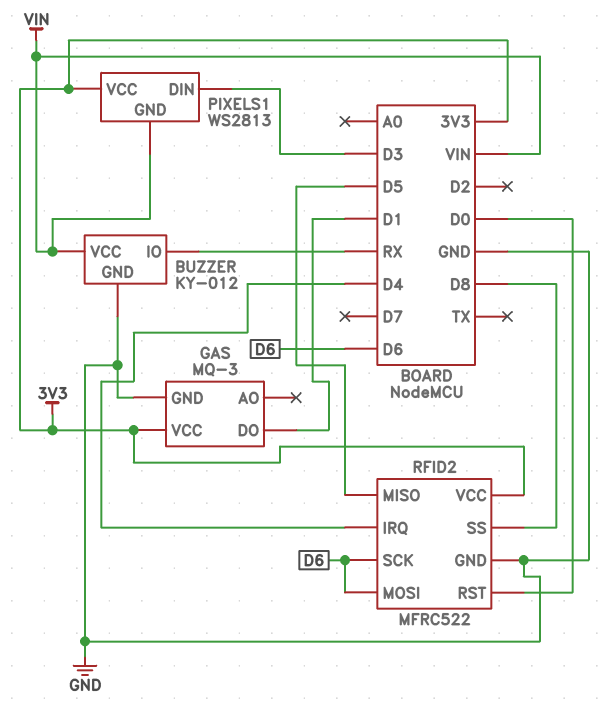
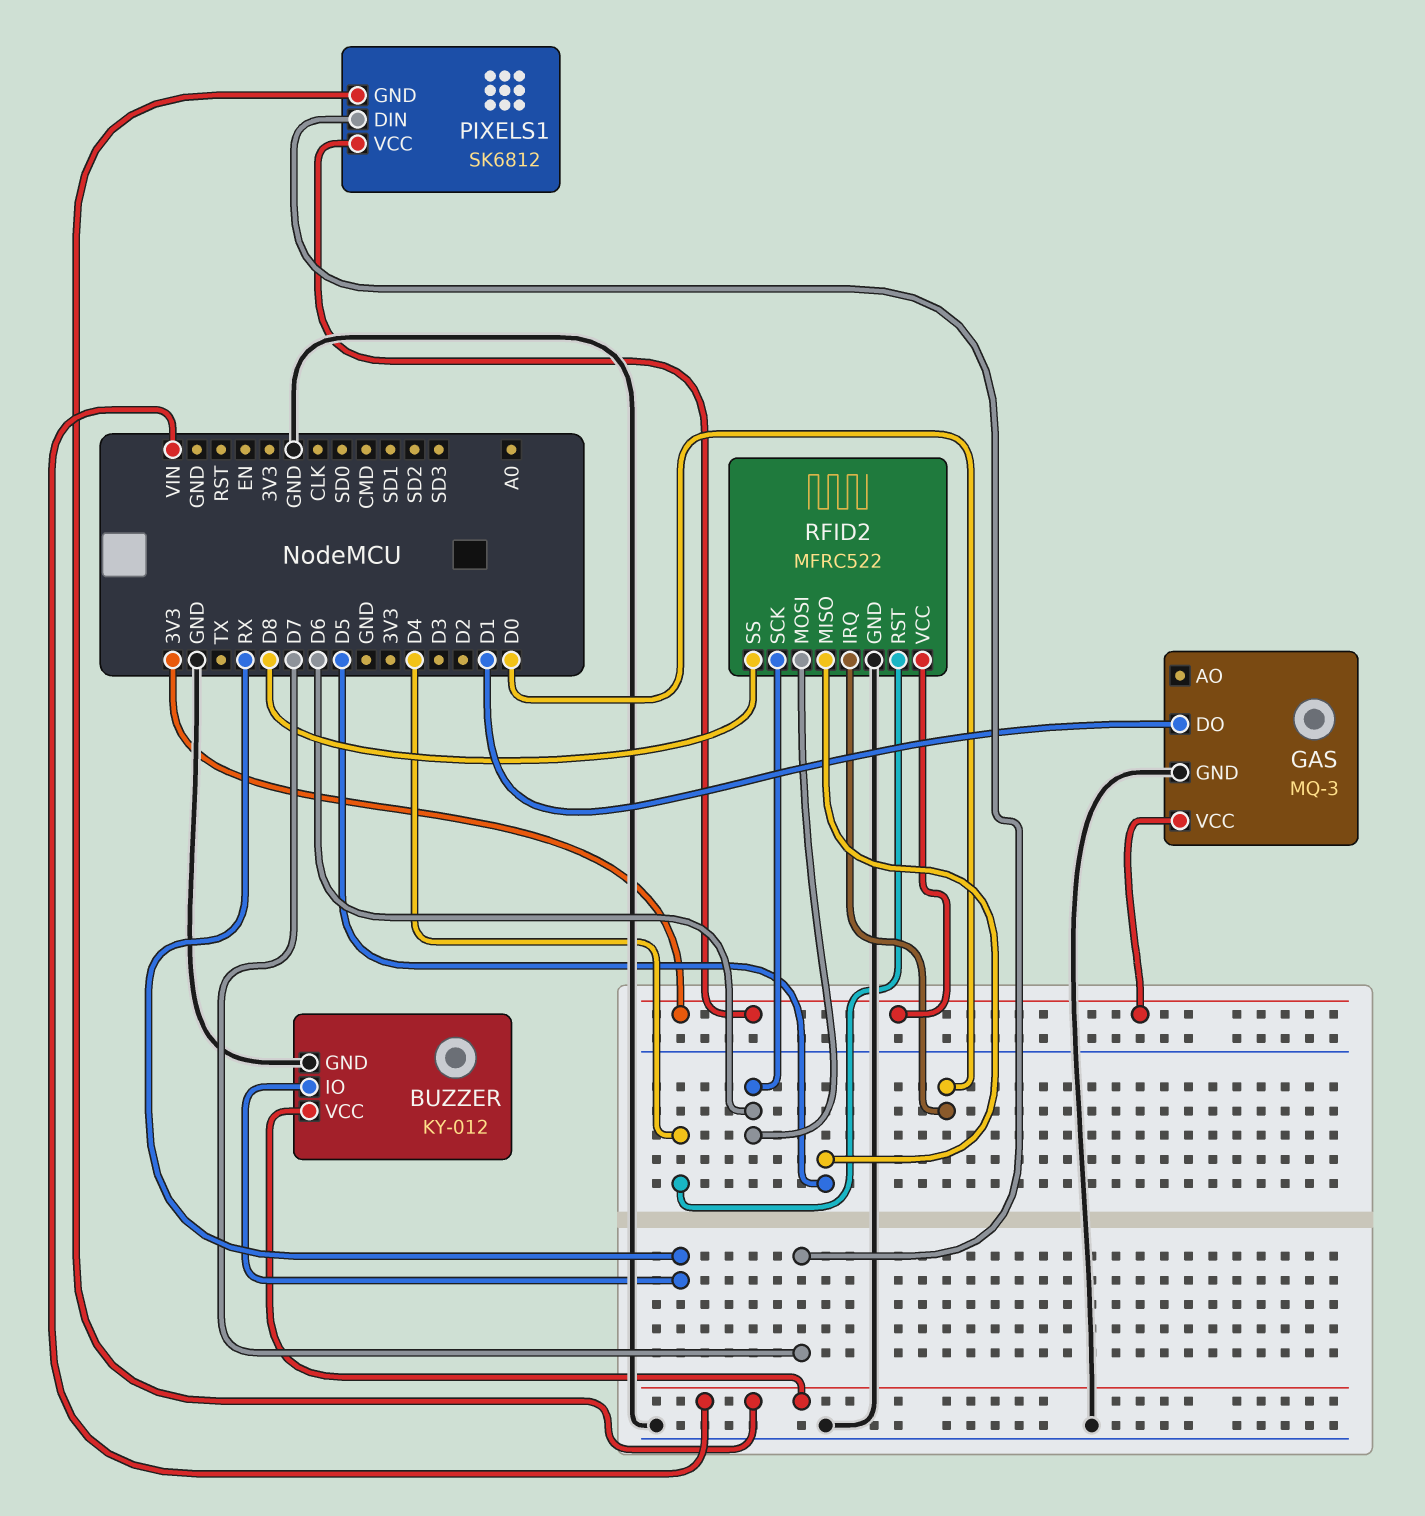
PIXELS1: WS2813 -> SK6812
PIXELS1 pin DIN: D3 -> D7
RFID2 pin IRQ: D4 -> D0
RFID2 pin RST: D0 -> D4

